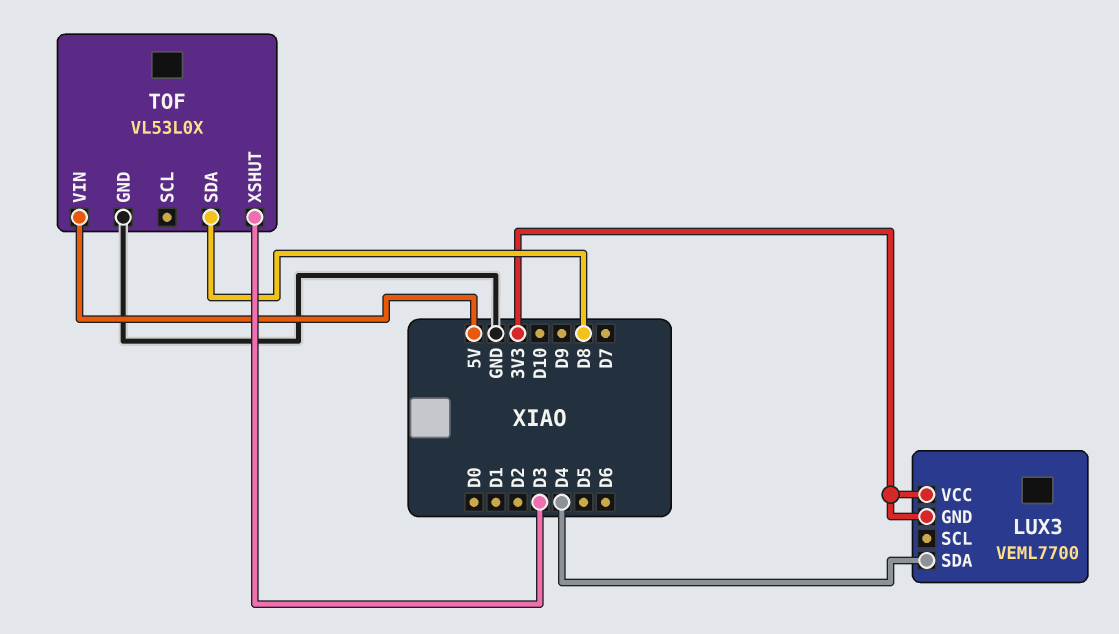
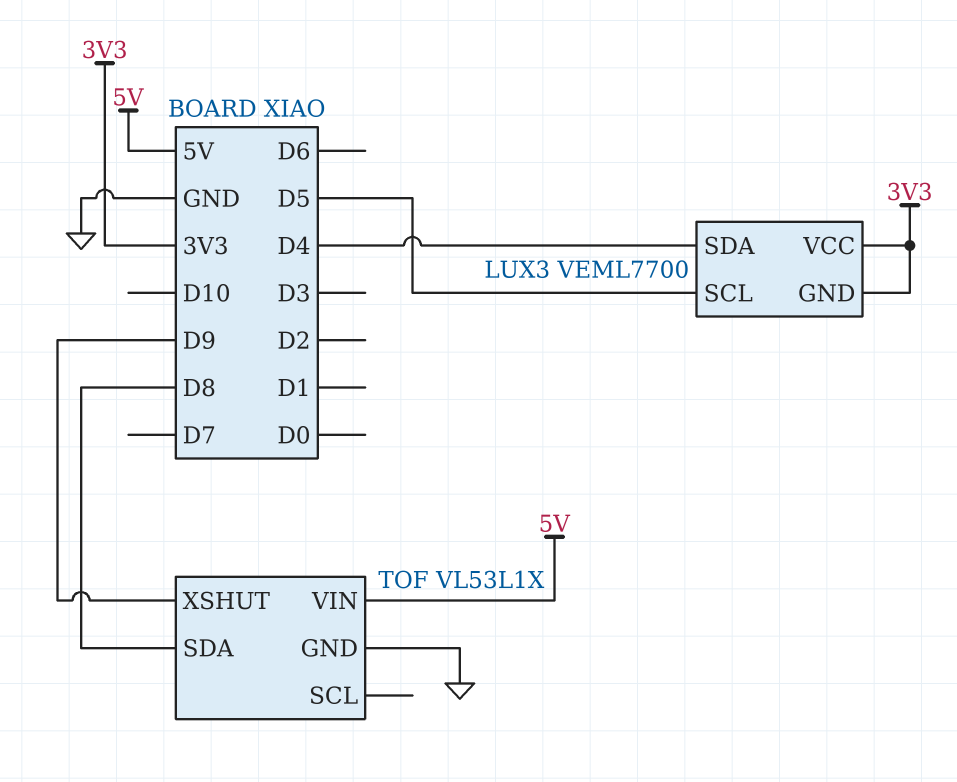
LUX3 pin SCL: none -> D5
TOF: VL53L0X -> VL53L1X
TOF pin XSHUT: D3 -> D9

